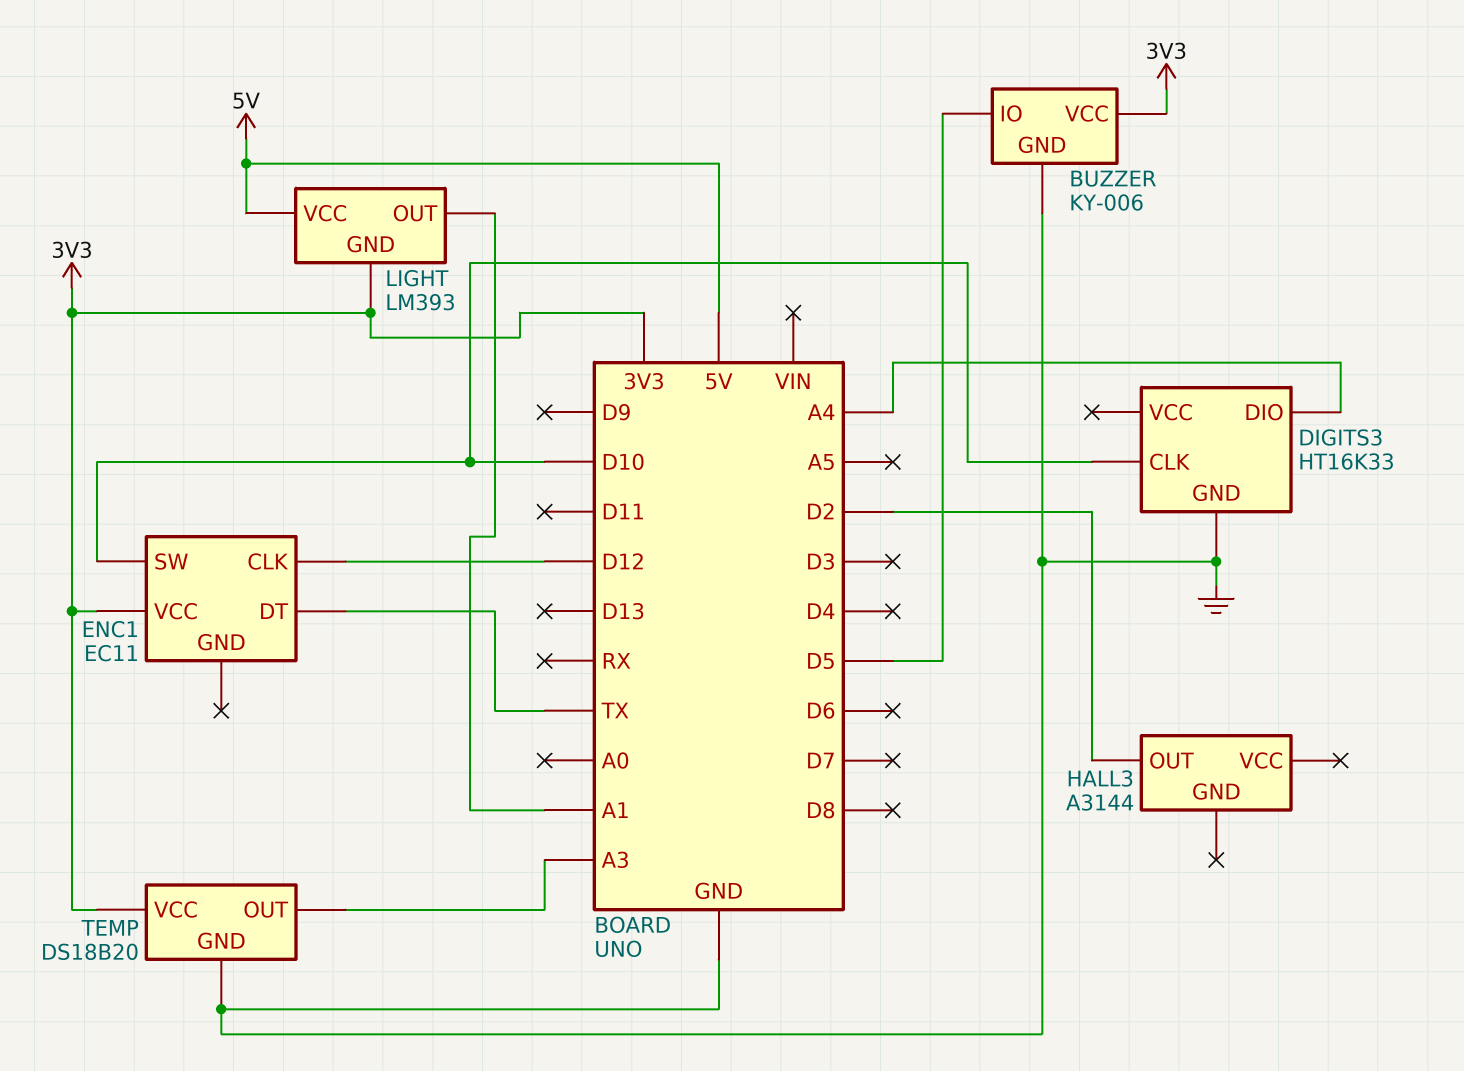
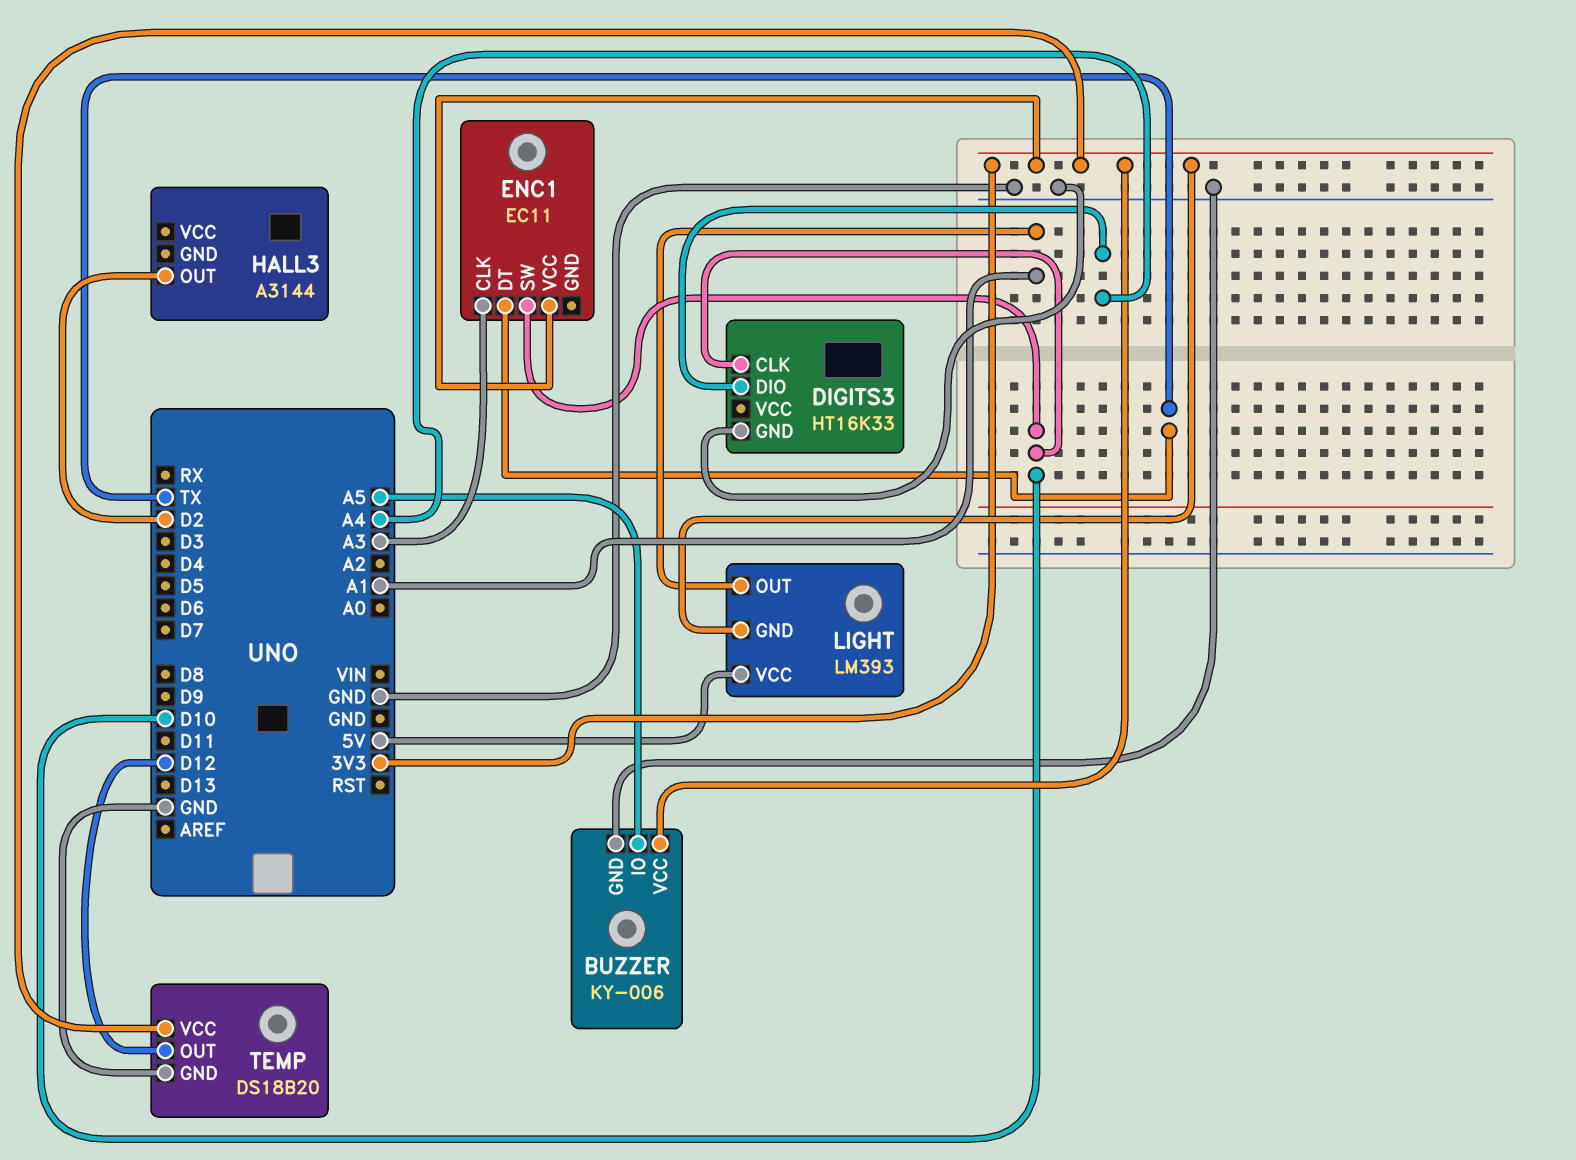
BUZZER pin IO: D5 -> A5
ENC1 pin CLK: D12 -> A3
TEMP pin OUT: A3 -> D12

